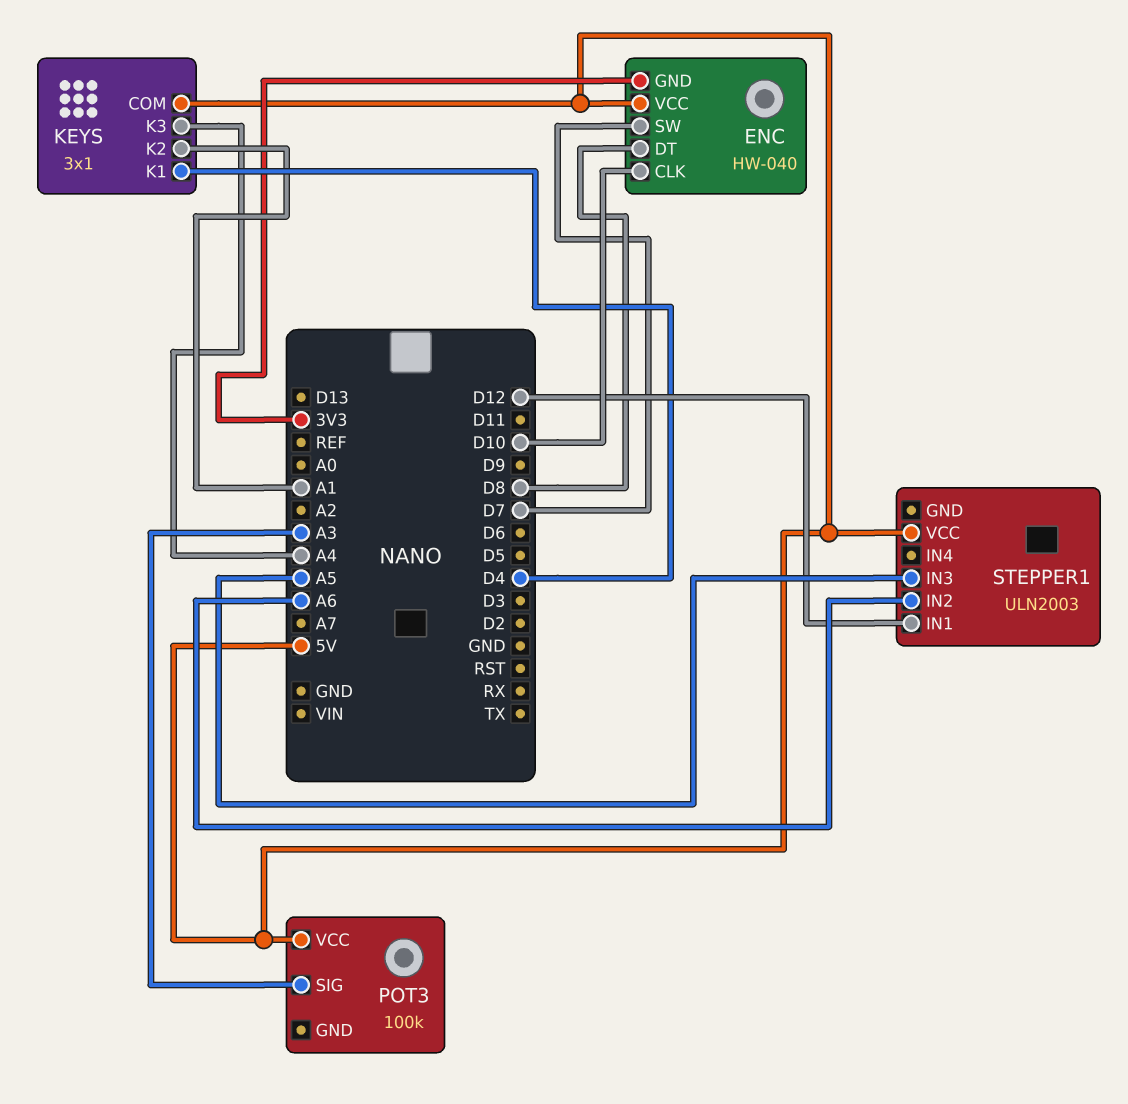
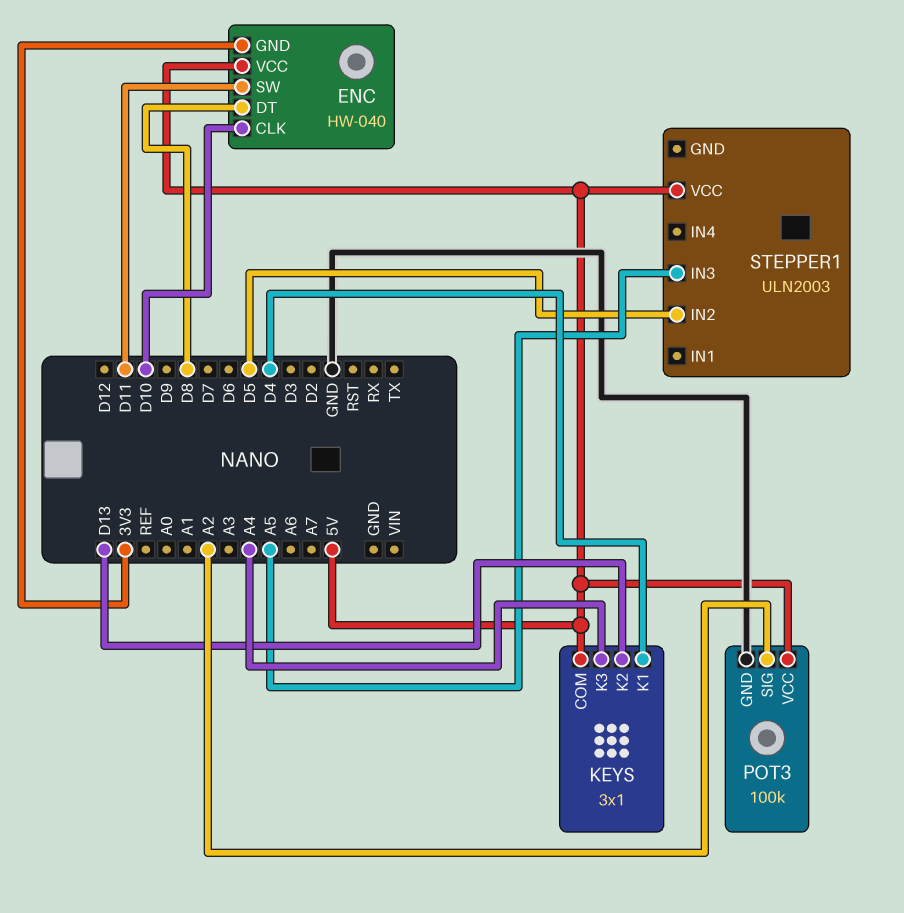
ENC pin SW: D7 -> D11
KEYS pin K2: A1 -> D13
POT3 pin GND: none -> GND
POT3 pin SIG: A3 -> A2
STEPPER1 pin IN1: D12 -> none
STEPPER1 pin IN2: A6 -> D5

